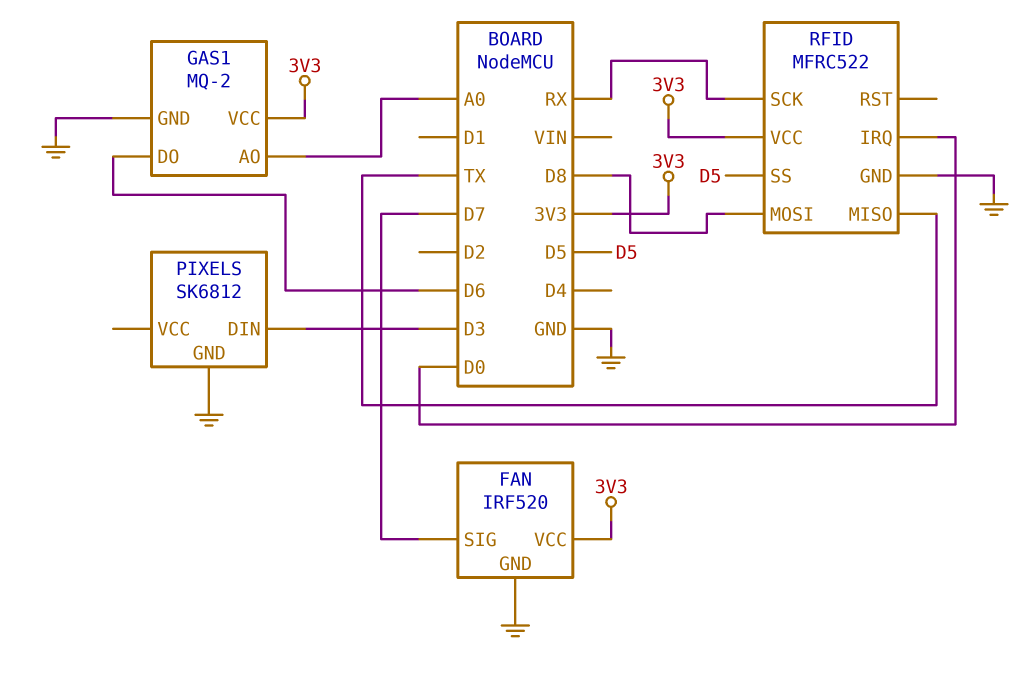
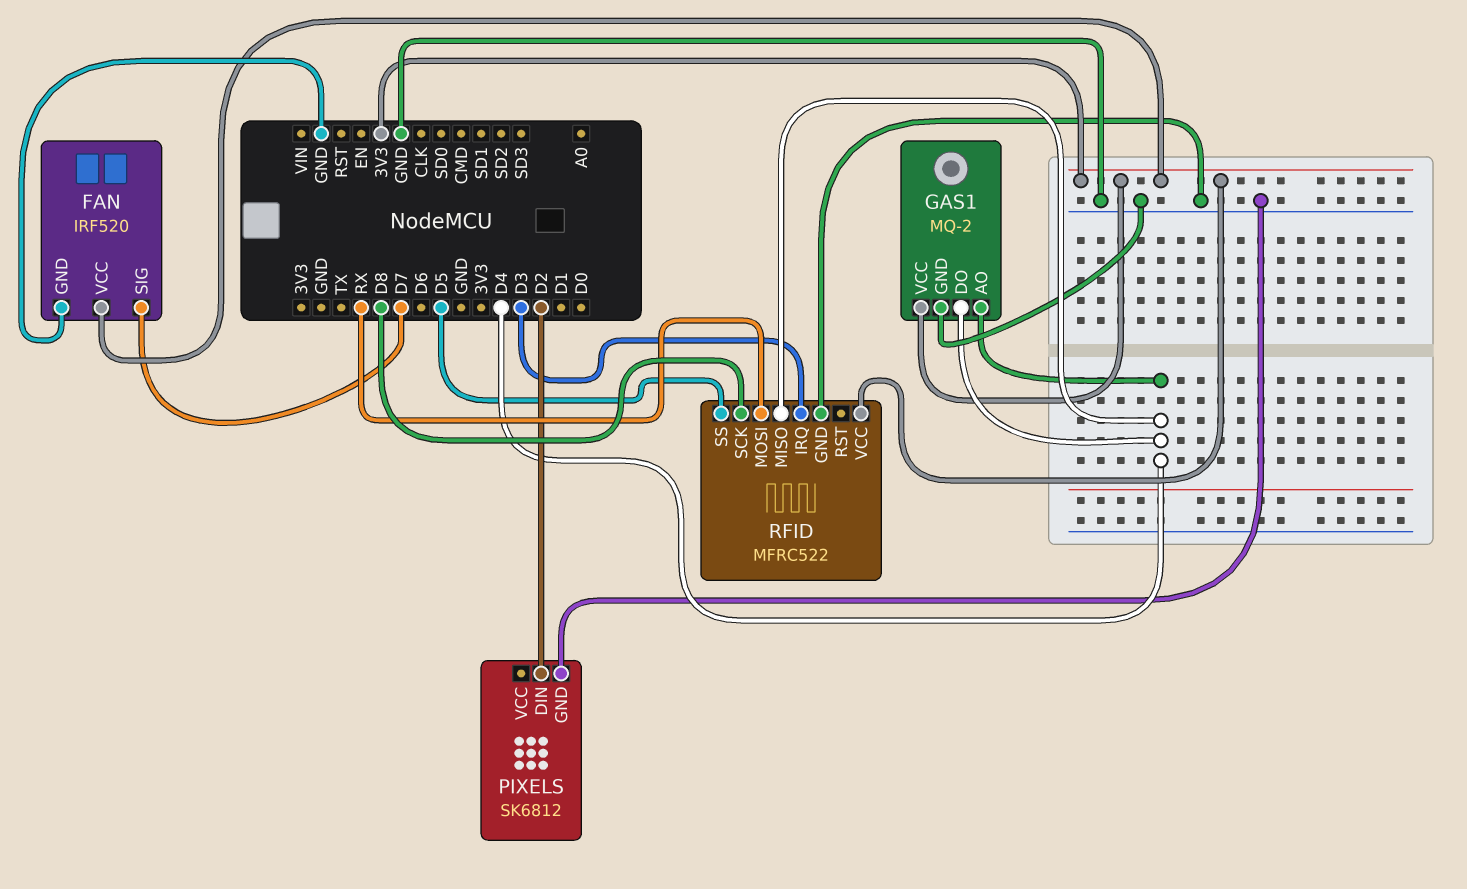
GAS1 pin AO: A0 -> D4
GAS1 pin DO: D6 -> D4
PIXELS pin DIN: D3 -> D2
RFID pin IRQ: D0 -> D3
RFID pin MISO: TX -> D4
RFID pin MOSI: D8 -> RX
RFID pin SCK: RX -> D8

